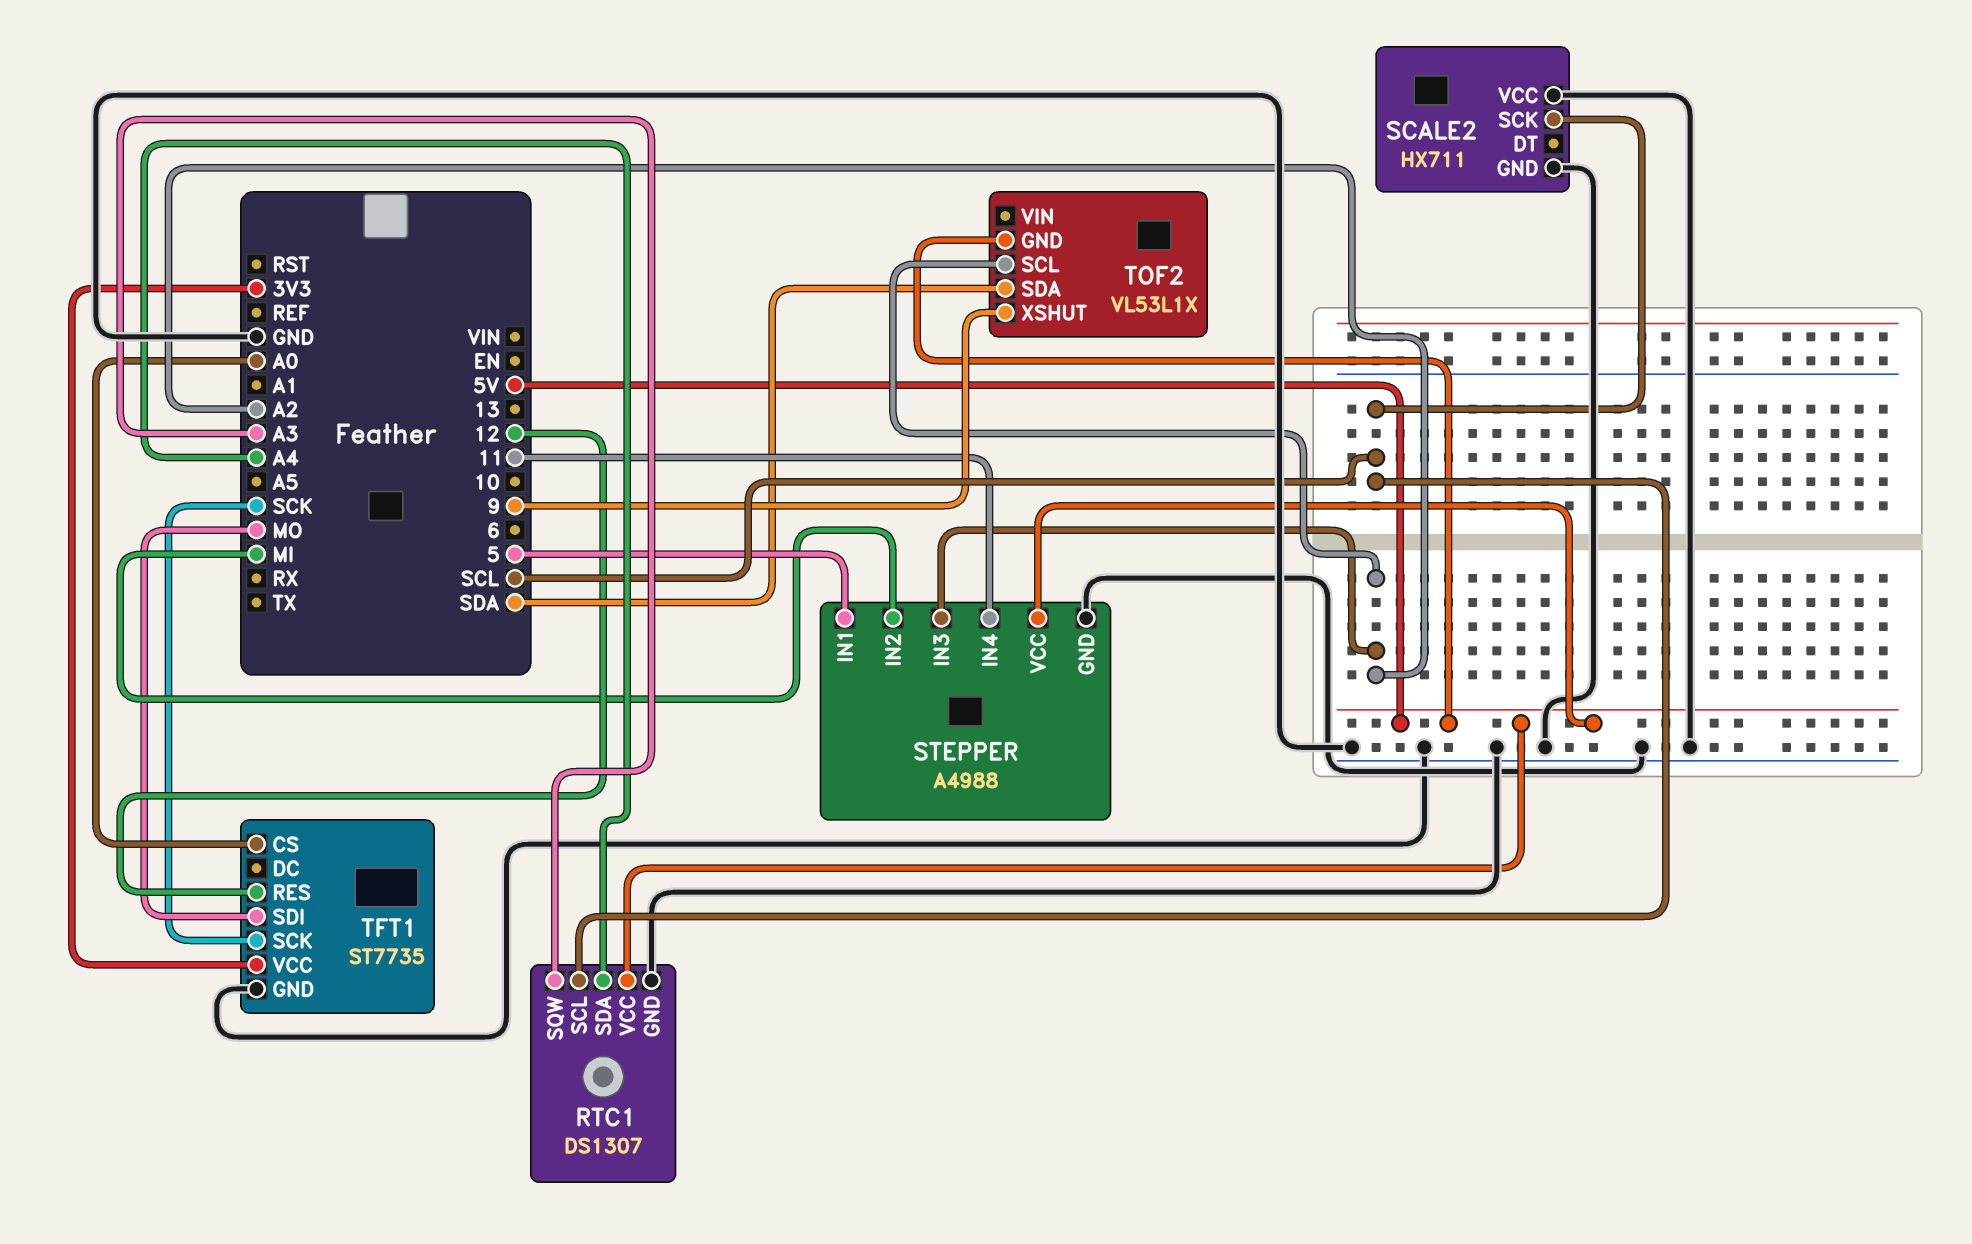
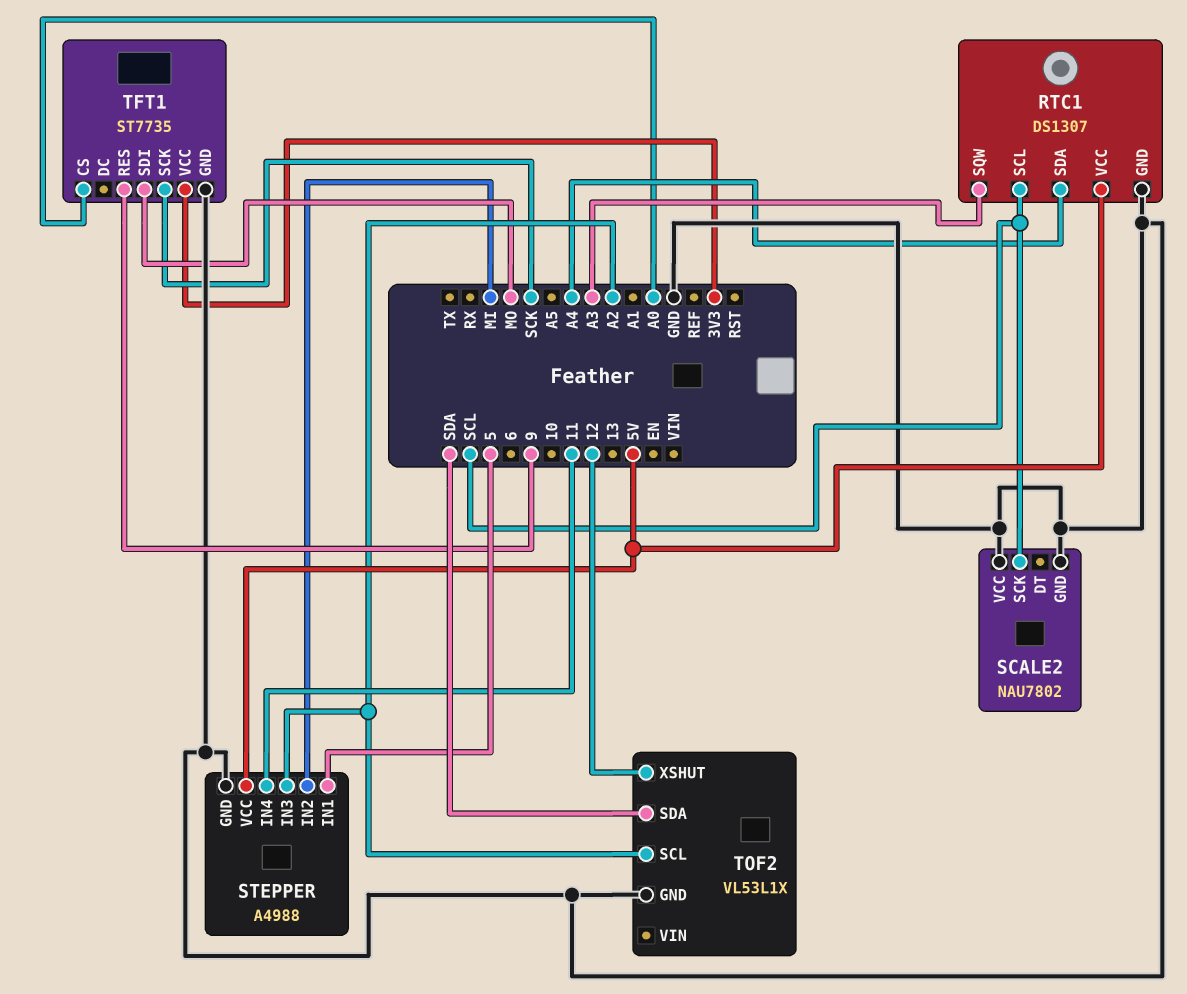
SCALE2: HX711 -> NAU7802
TFT1 pin RES: 12 -> 9
TOF2 pin GND: 5V -> GND
TOF2 pin XSHUT: 9 -> 12

